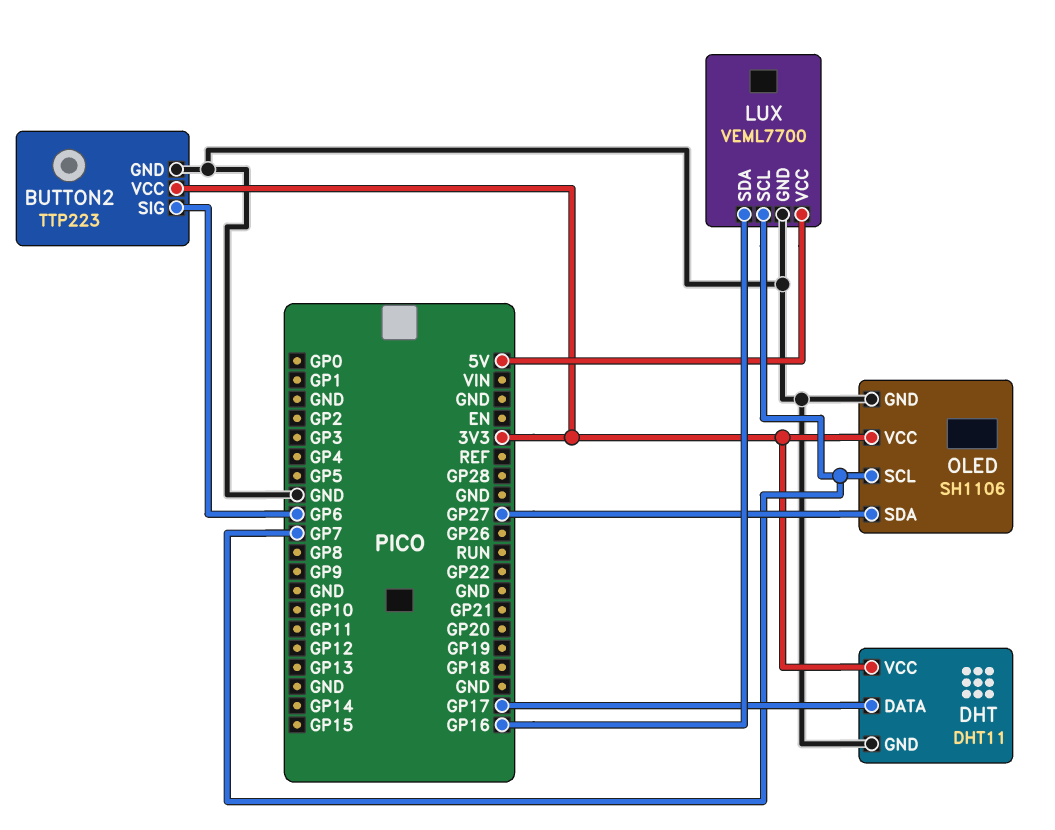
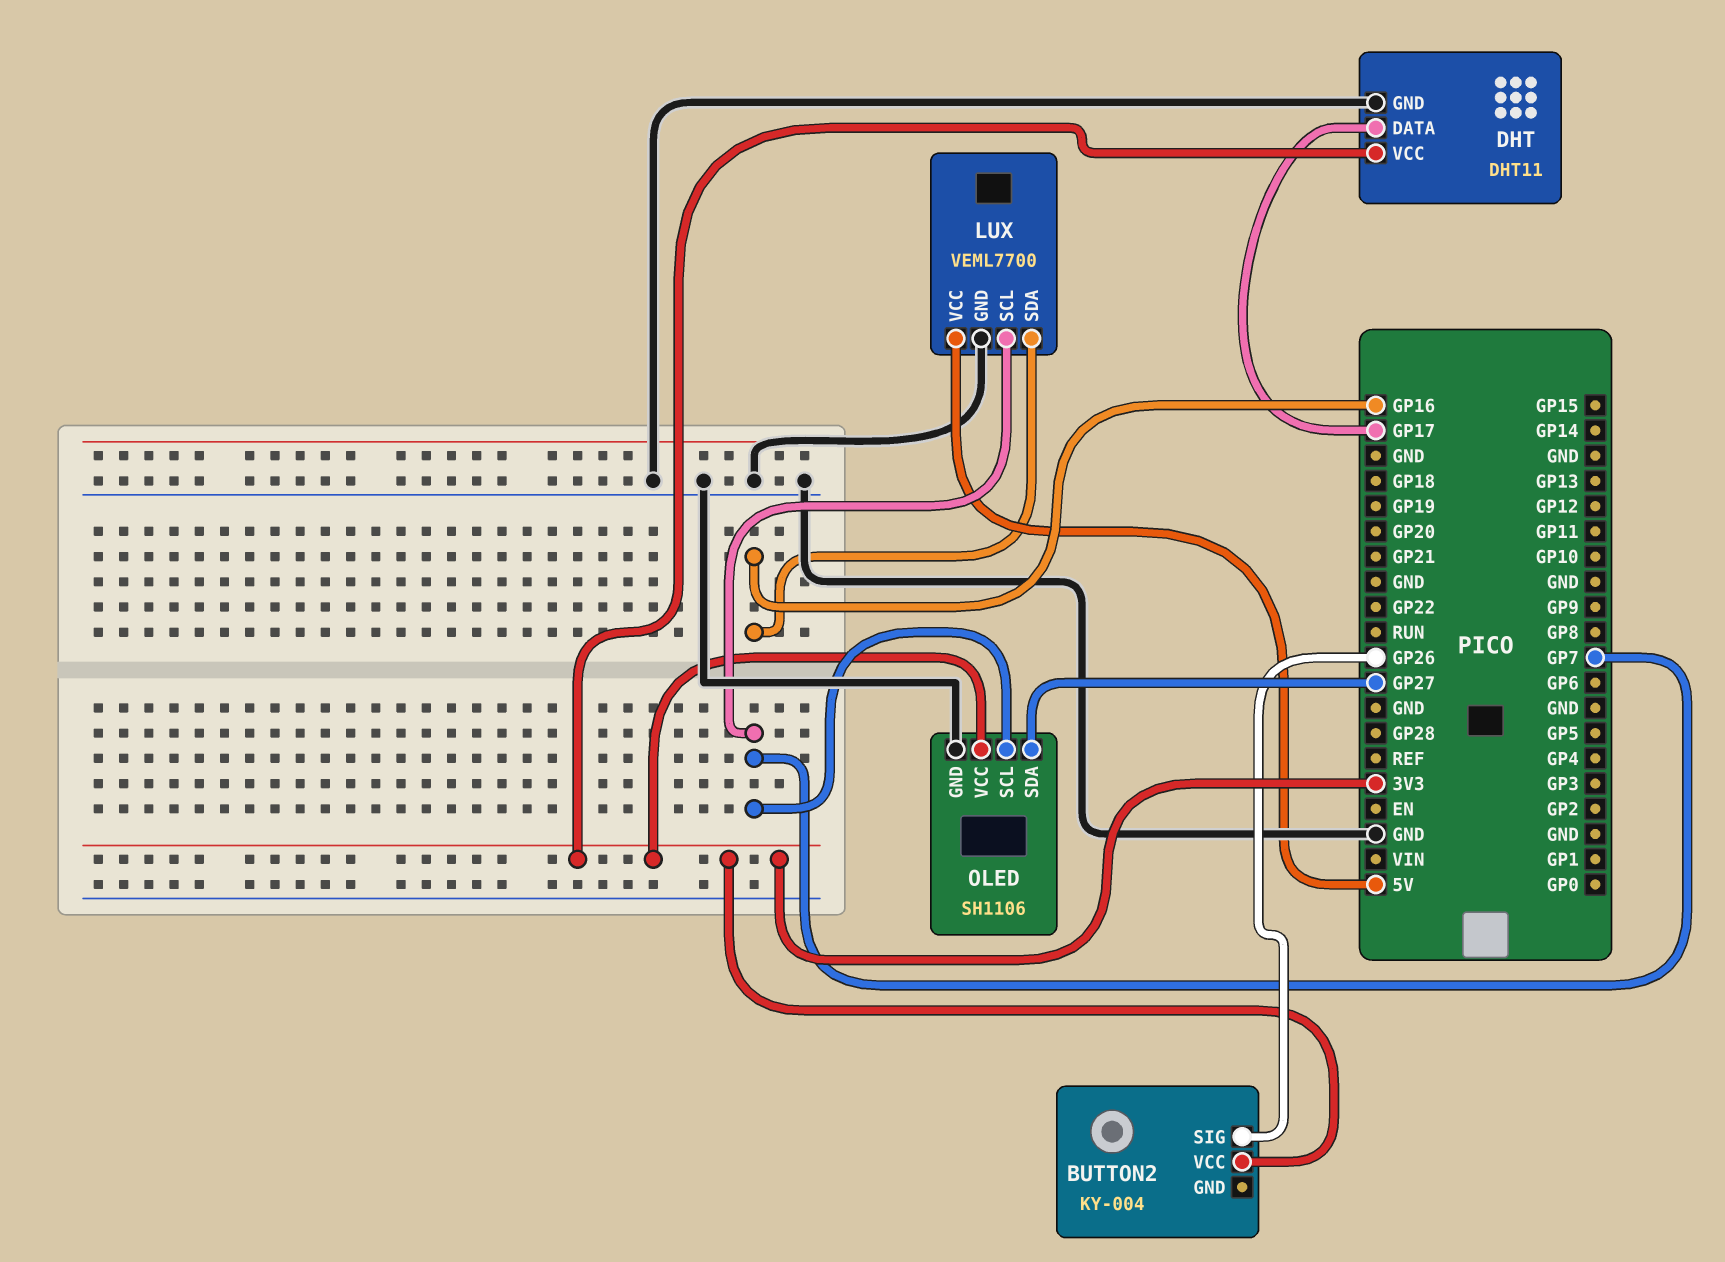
BUTTON2: TTP223 -> KY-004
BUTTON2 pin GND: GND -> none
BUTTON2 pin SIG: GP6 -> GP26

